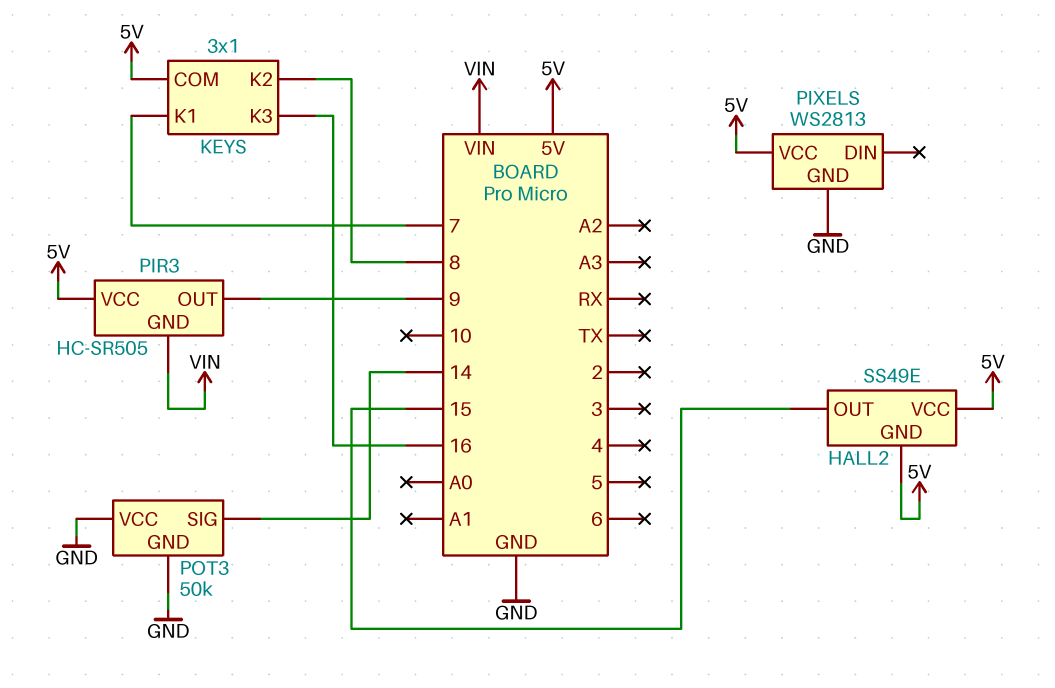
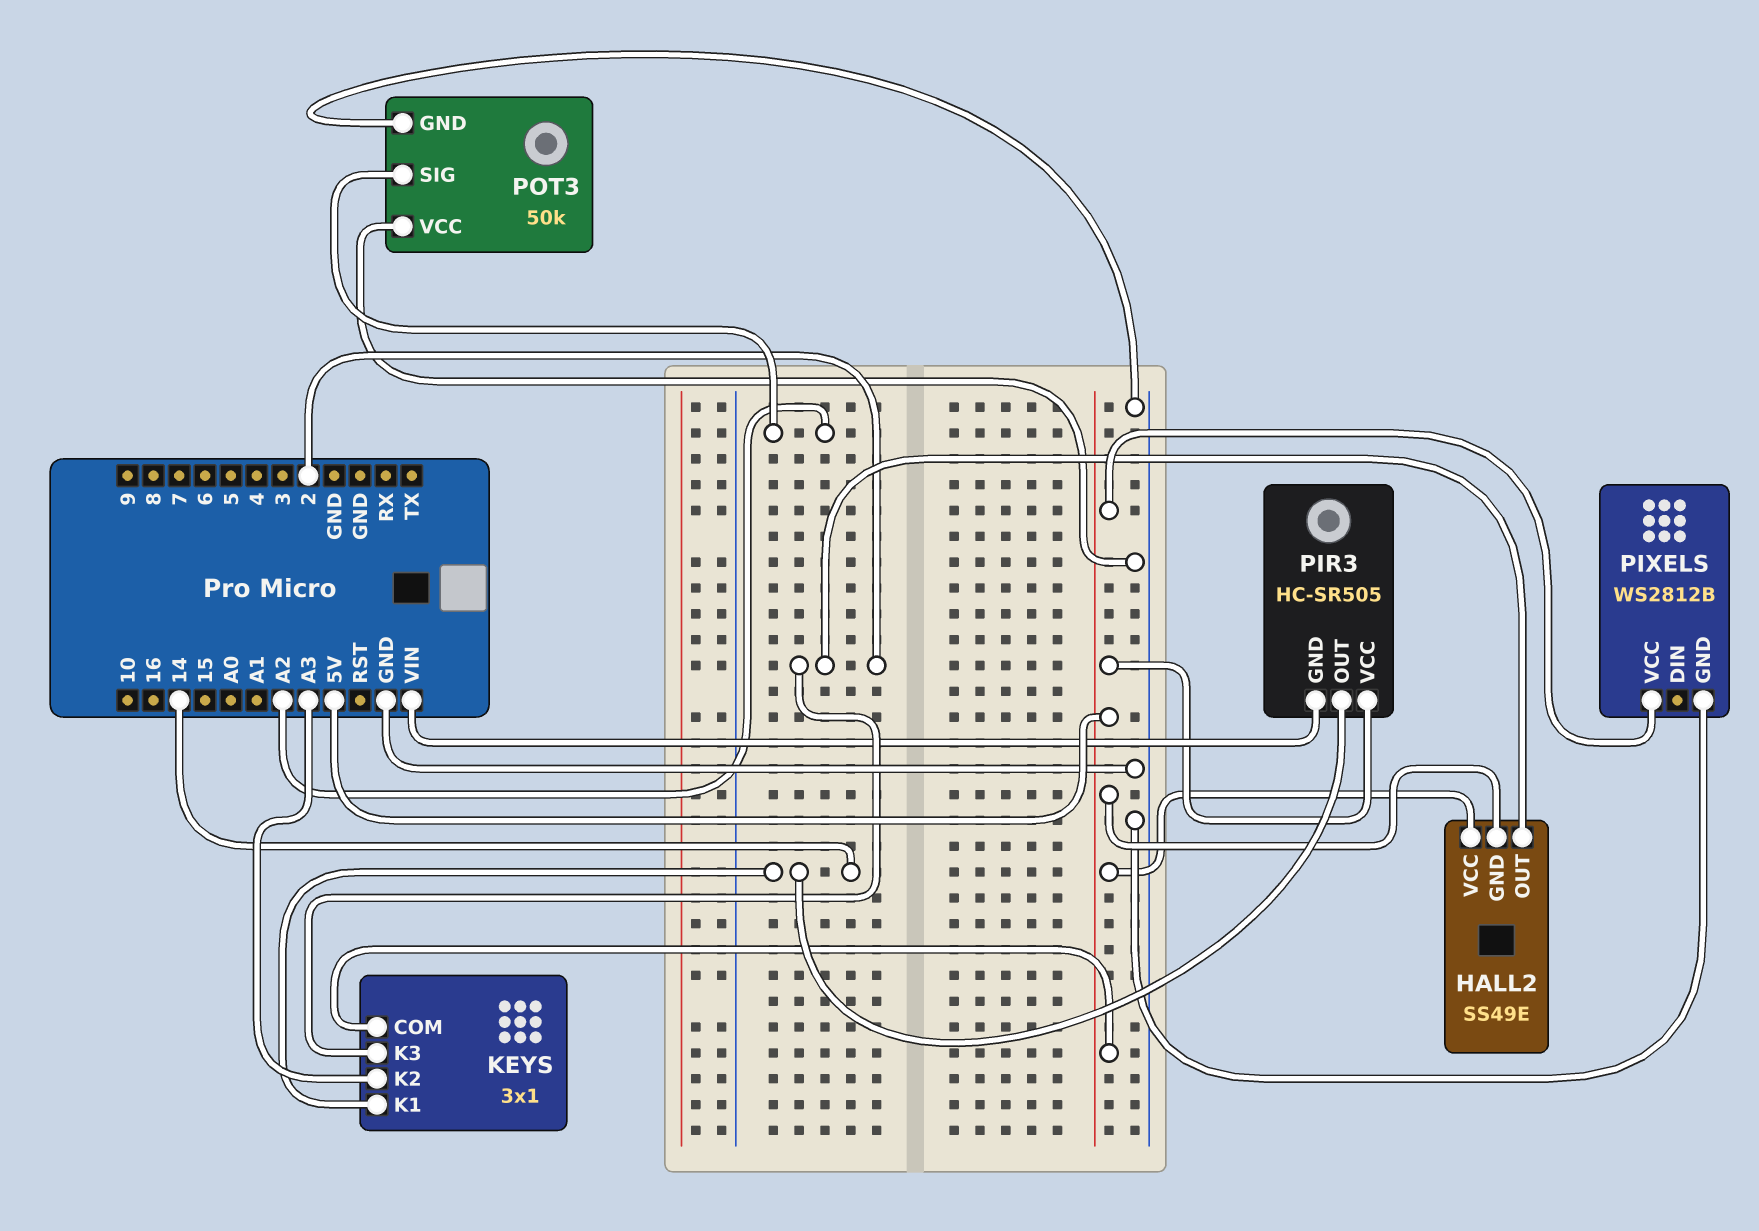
HALL2 pin OUT: 15 -> 2
KEYS pin K1: 7 -> 14
KEYS pin K2: 8 -> A3
KEYS pin K3: 16 -> 2
PIR3 pin OUT: 9 -> 14
PIXELS: WS2813 -> WS2812B
POT3 pin SIG: 14 -> A2

